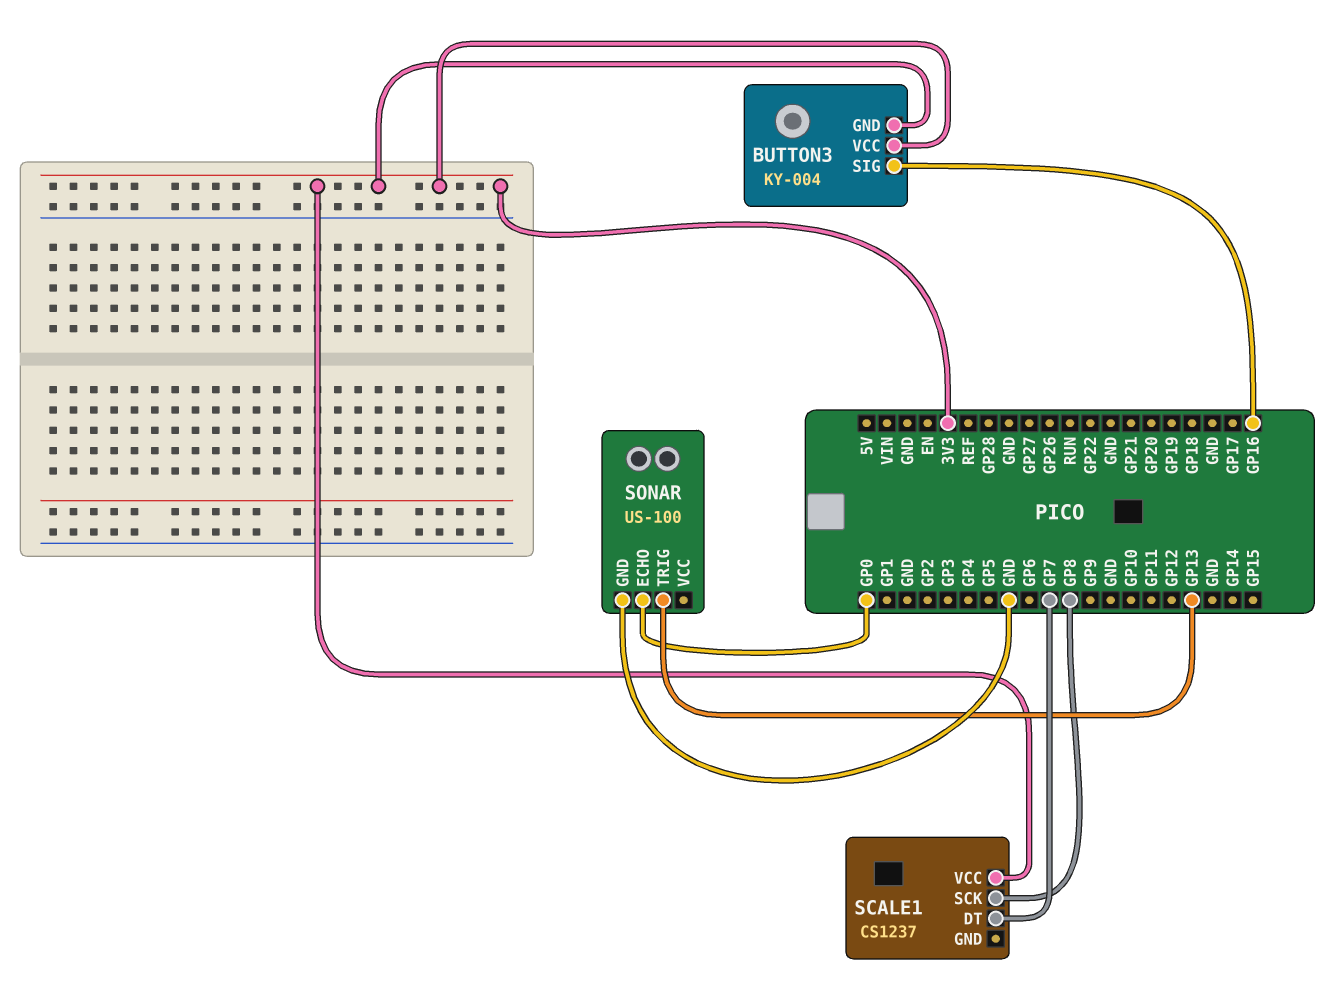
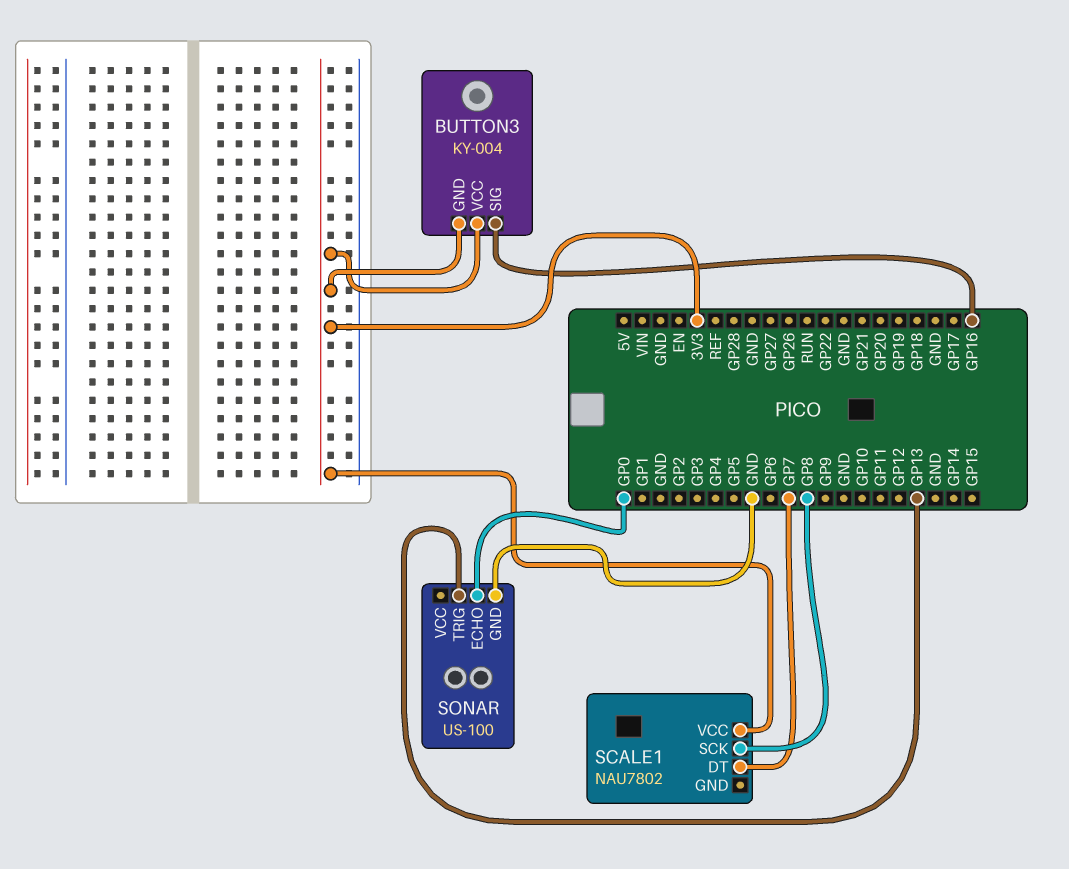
SCALE1: CS1237 -> NAU7802

